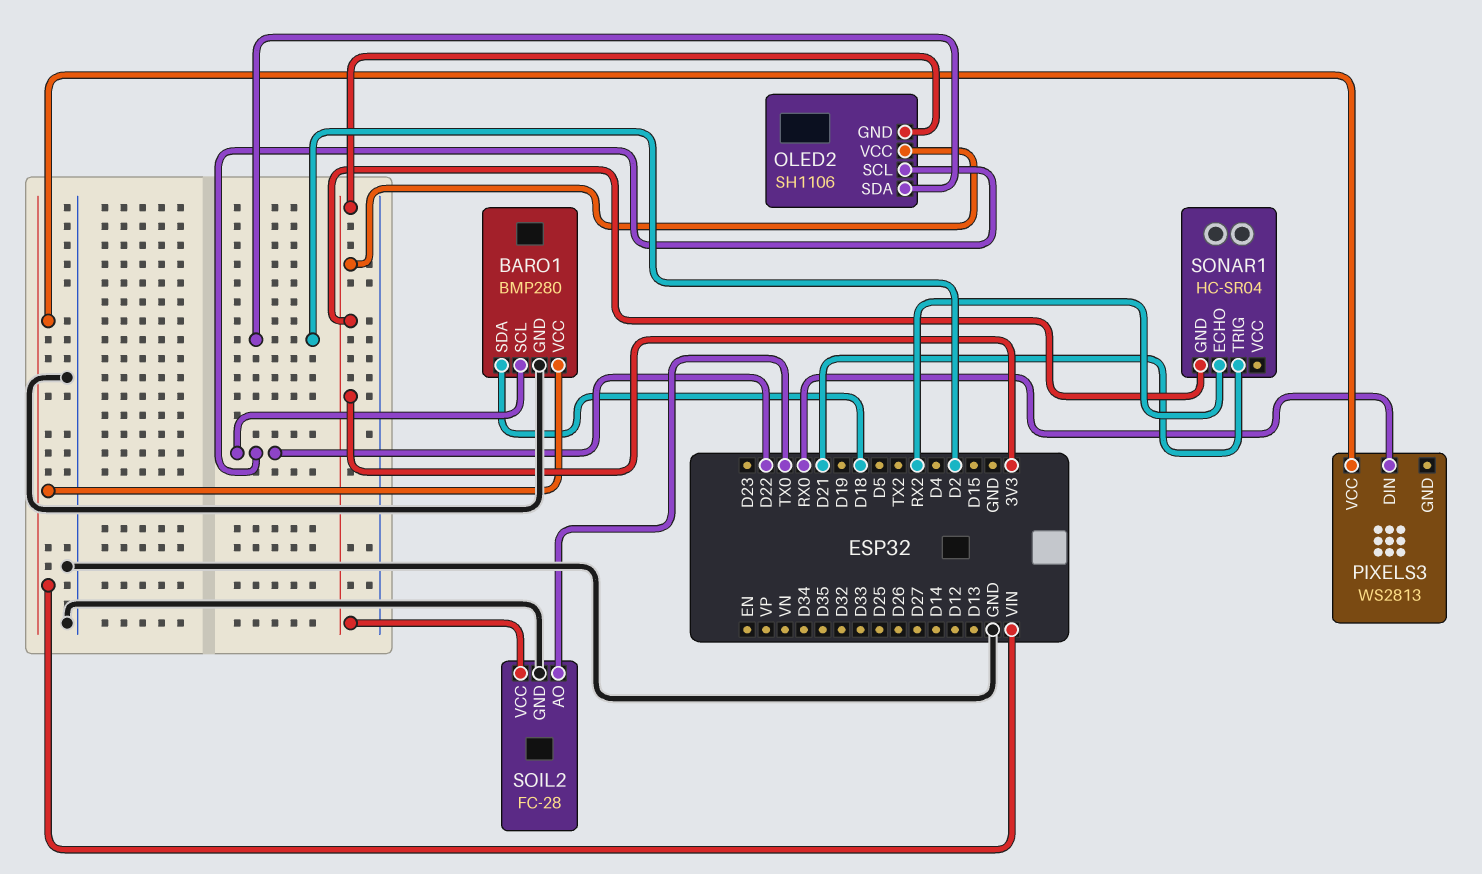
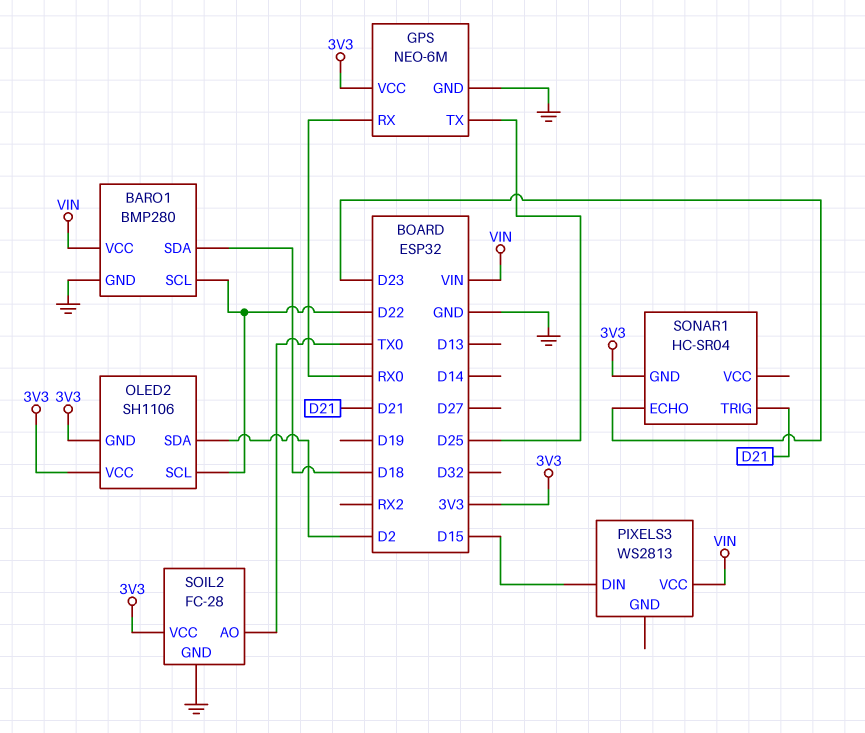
GPS: none -> NEO-6M
GPS pin GND: none -> GND
GPS pin RX: none -> RX0
GPS pin TX: none -> D25
GPS pin VCC: none -> 3V3
PIXELS3 pin DIN: RX0 -> D15
SONAR1 pin ECHO: RX2 -> D23

